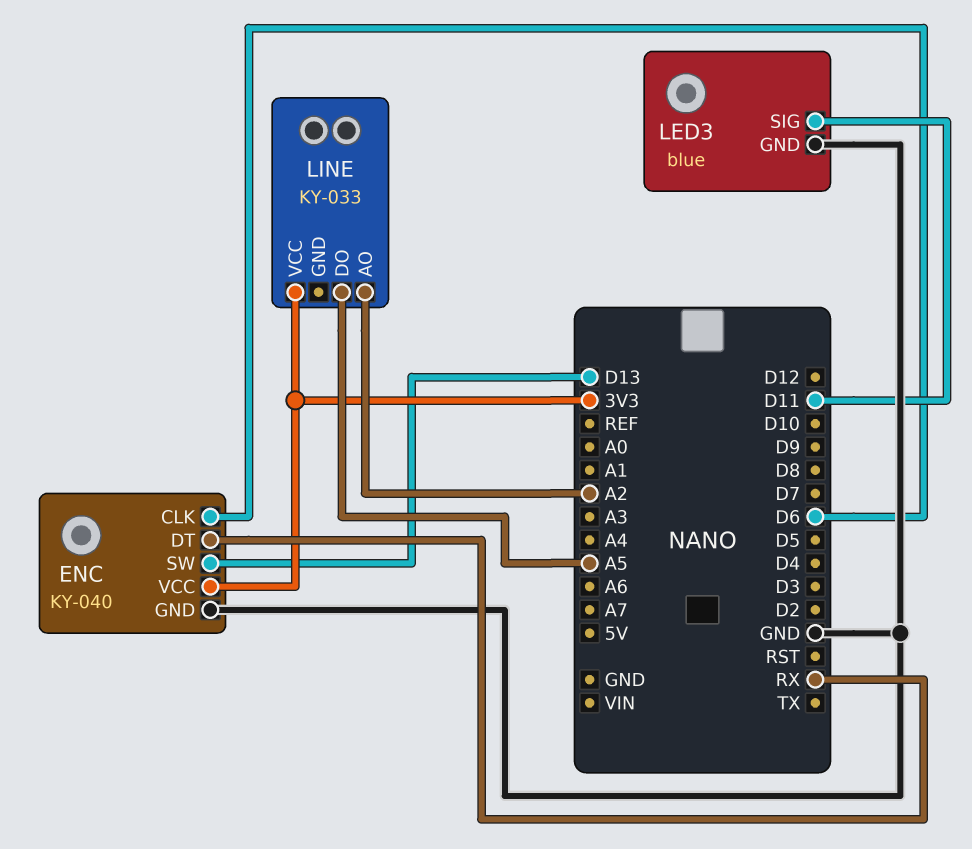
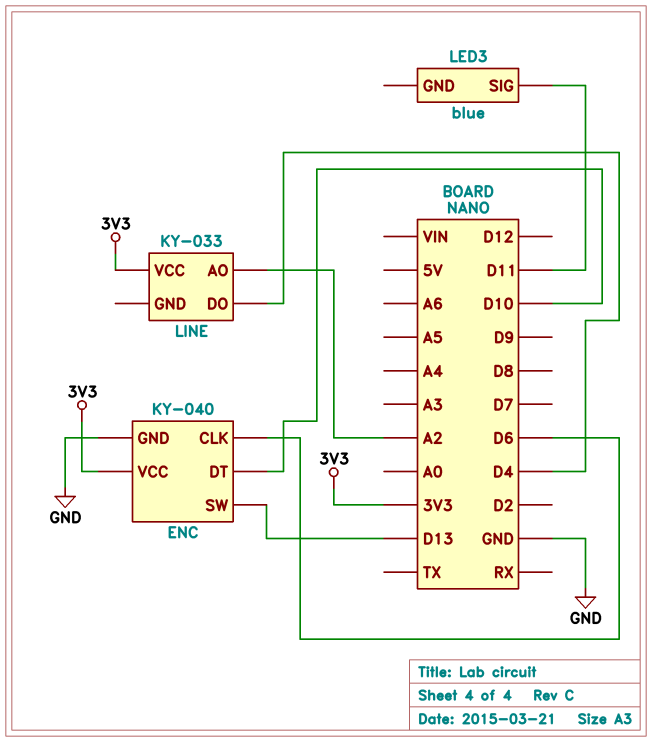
ENC pin DT: RX -> D10
LED3 pin GND: GND -> none
LINE pin DO: A5 -> D4

